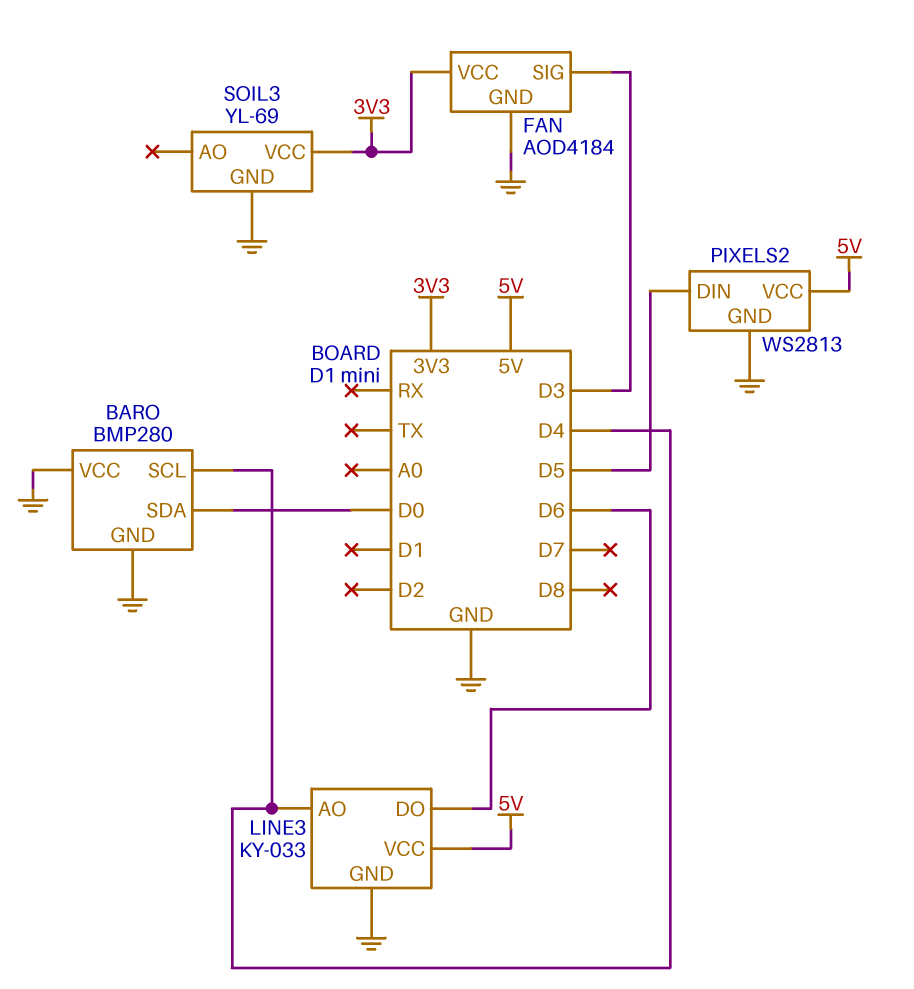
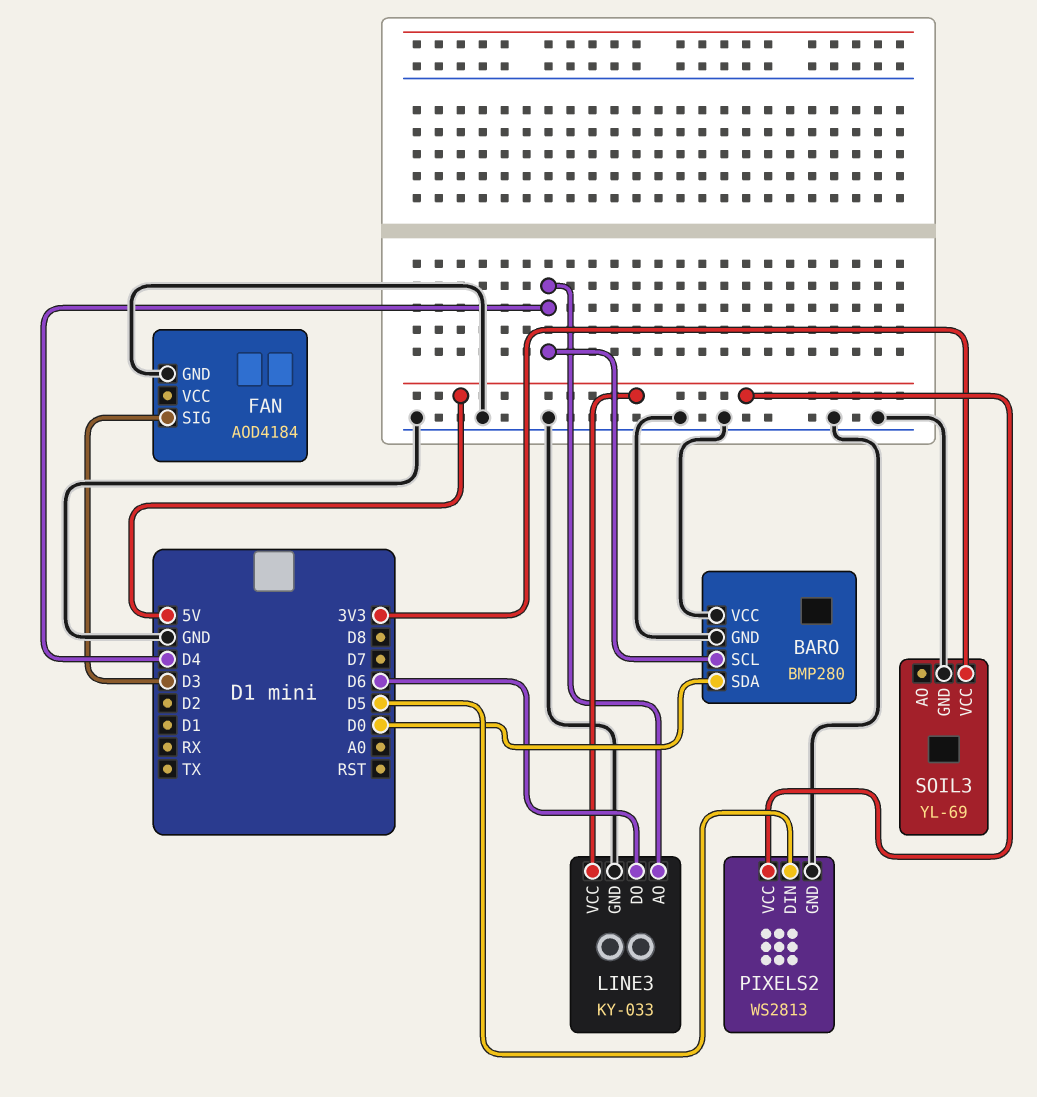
FAN pin VCC: 3V3 -> none

